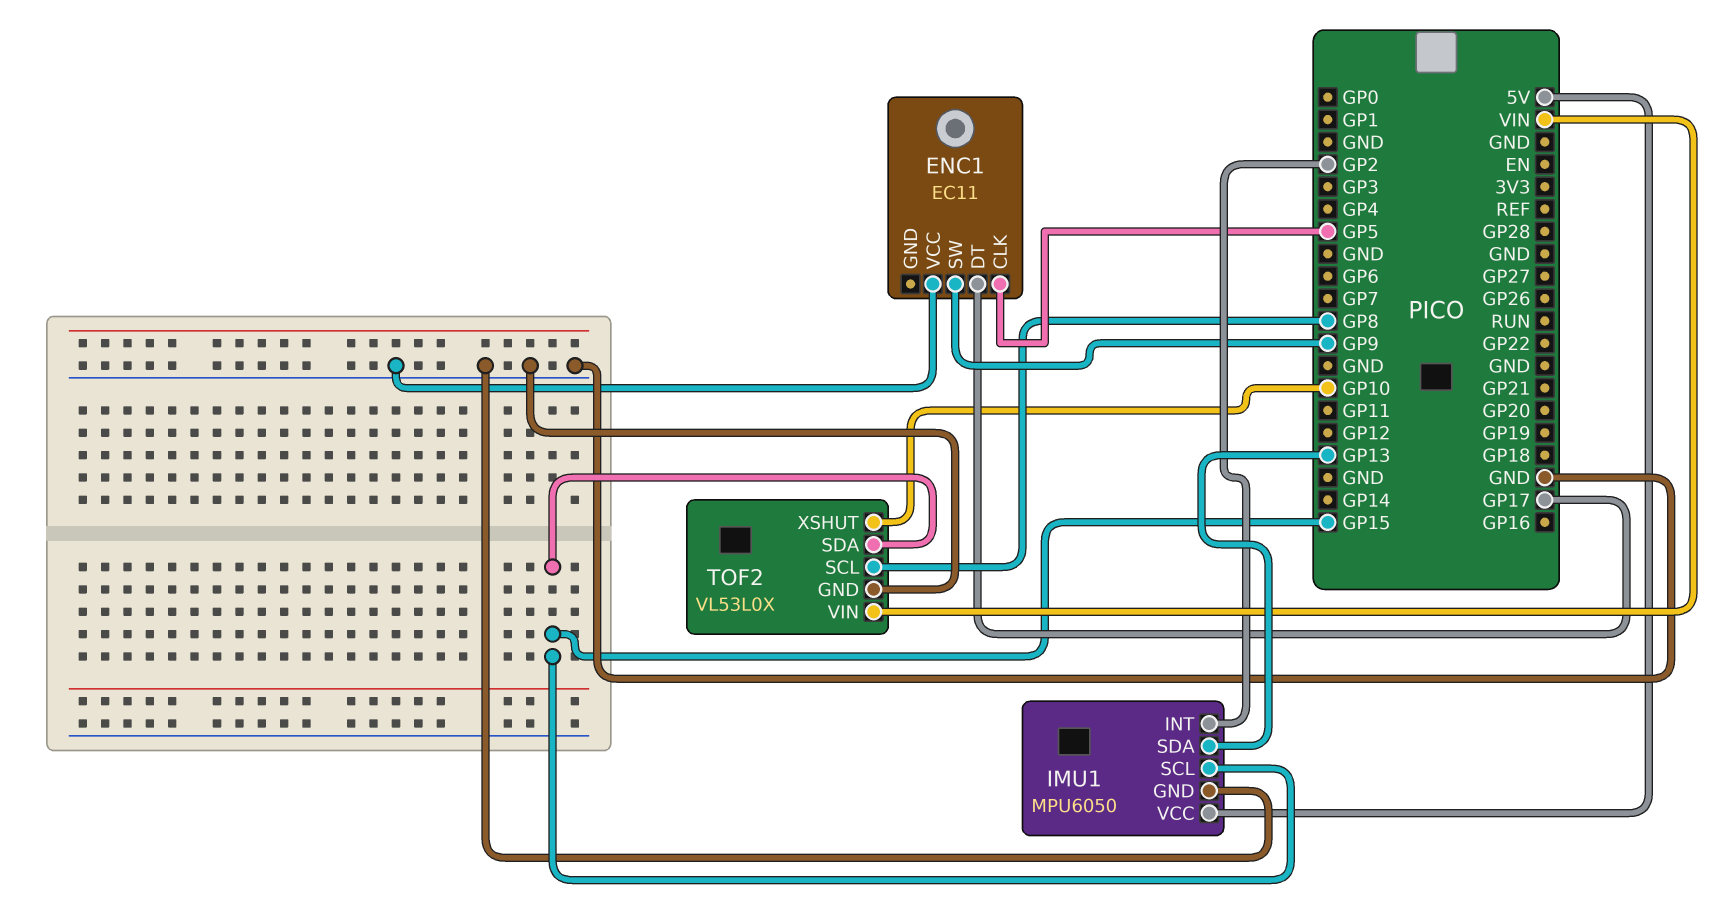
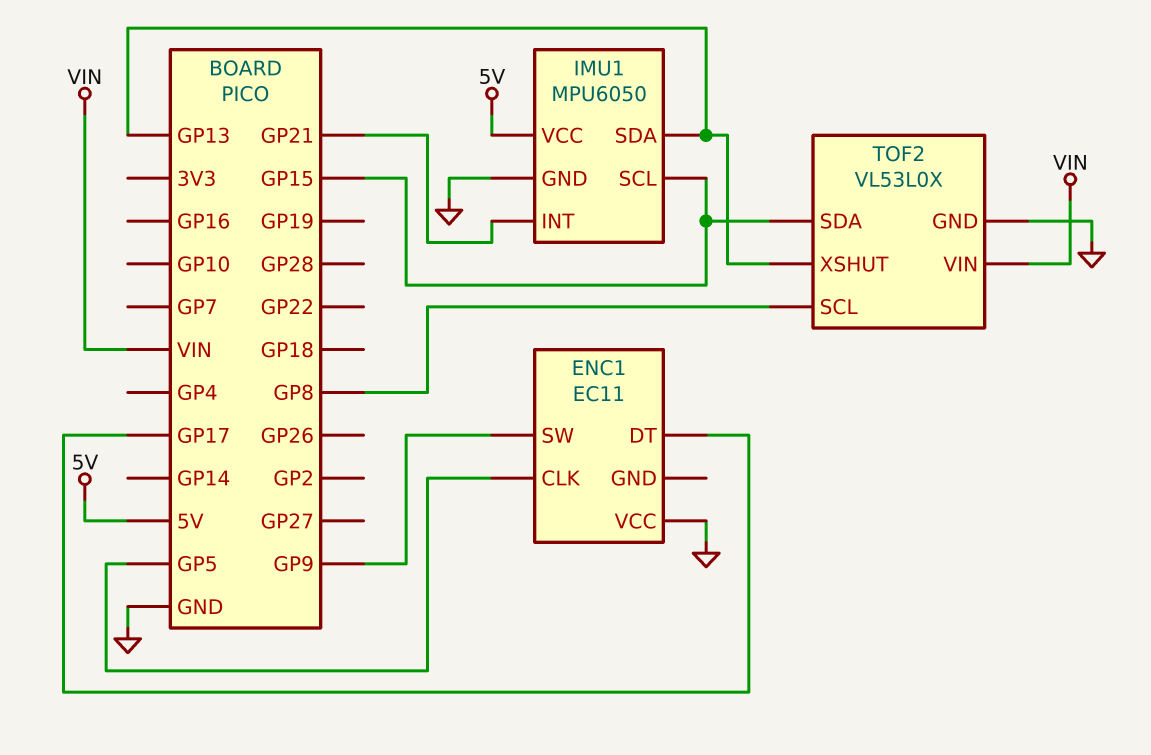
IMU1 pin INT: GP2 -> GP21
TOF2 pin XSHUT: GP10 -> GP13

